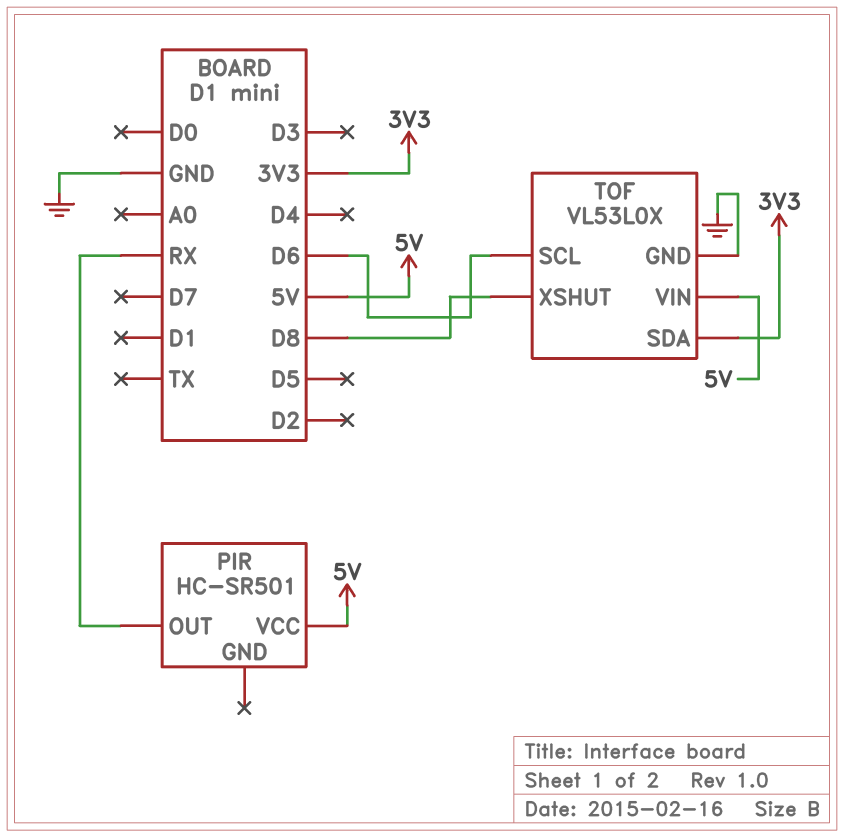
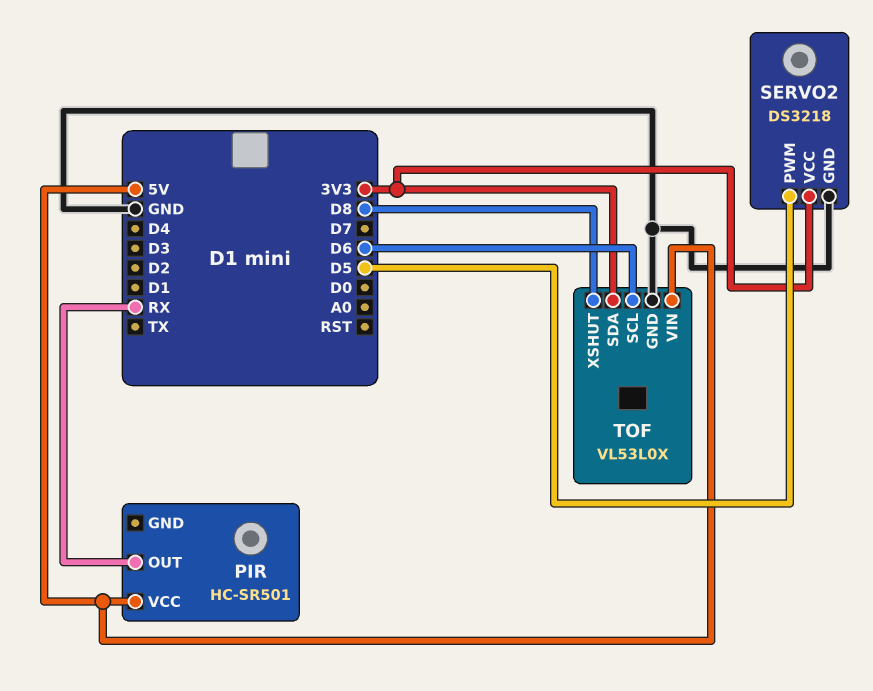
SERVO2: none -> DS3218
SERVO2 pin GND: none -> GND
SERVO2 pin PWM: none -> D5
SERVO2 pin VCC: none -> 3V3

